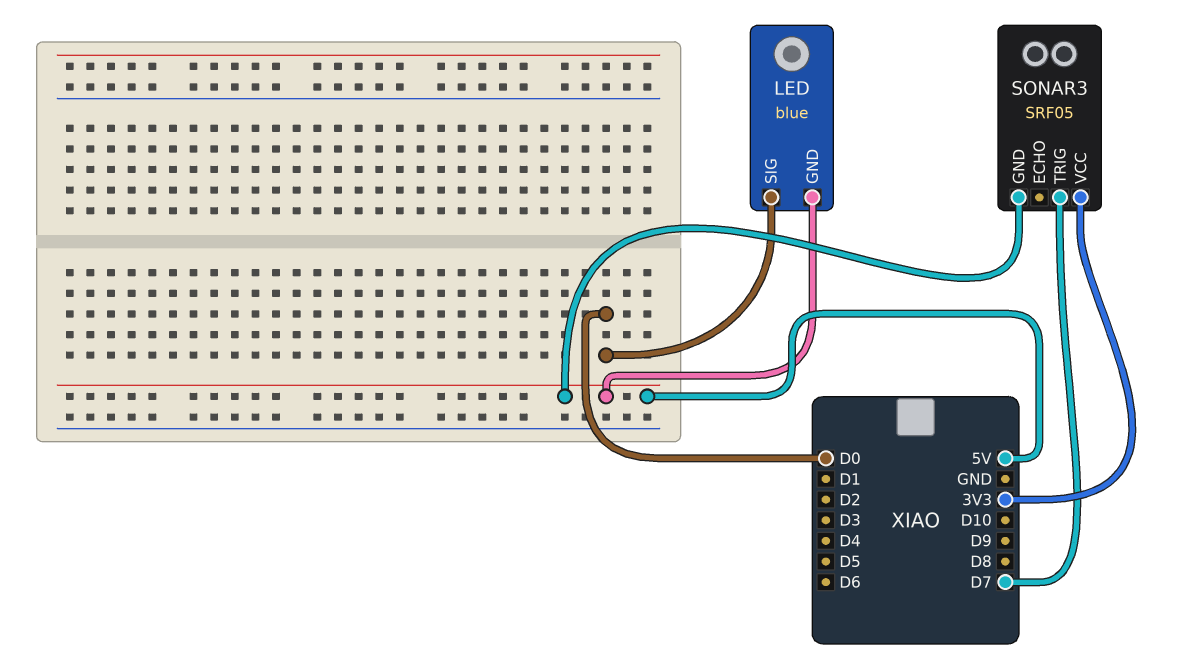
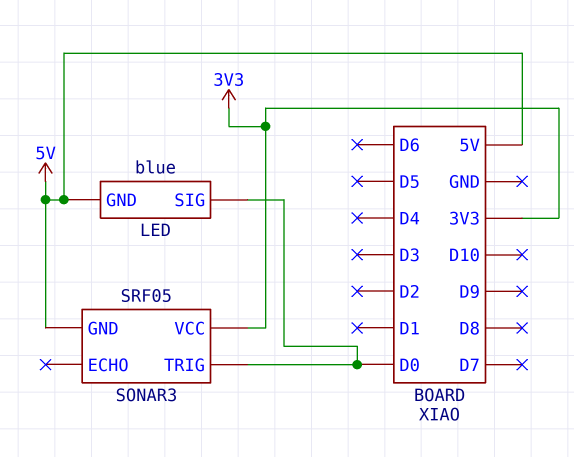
SONAR3 pin TRIG: D7 -> D0

